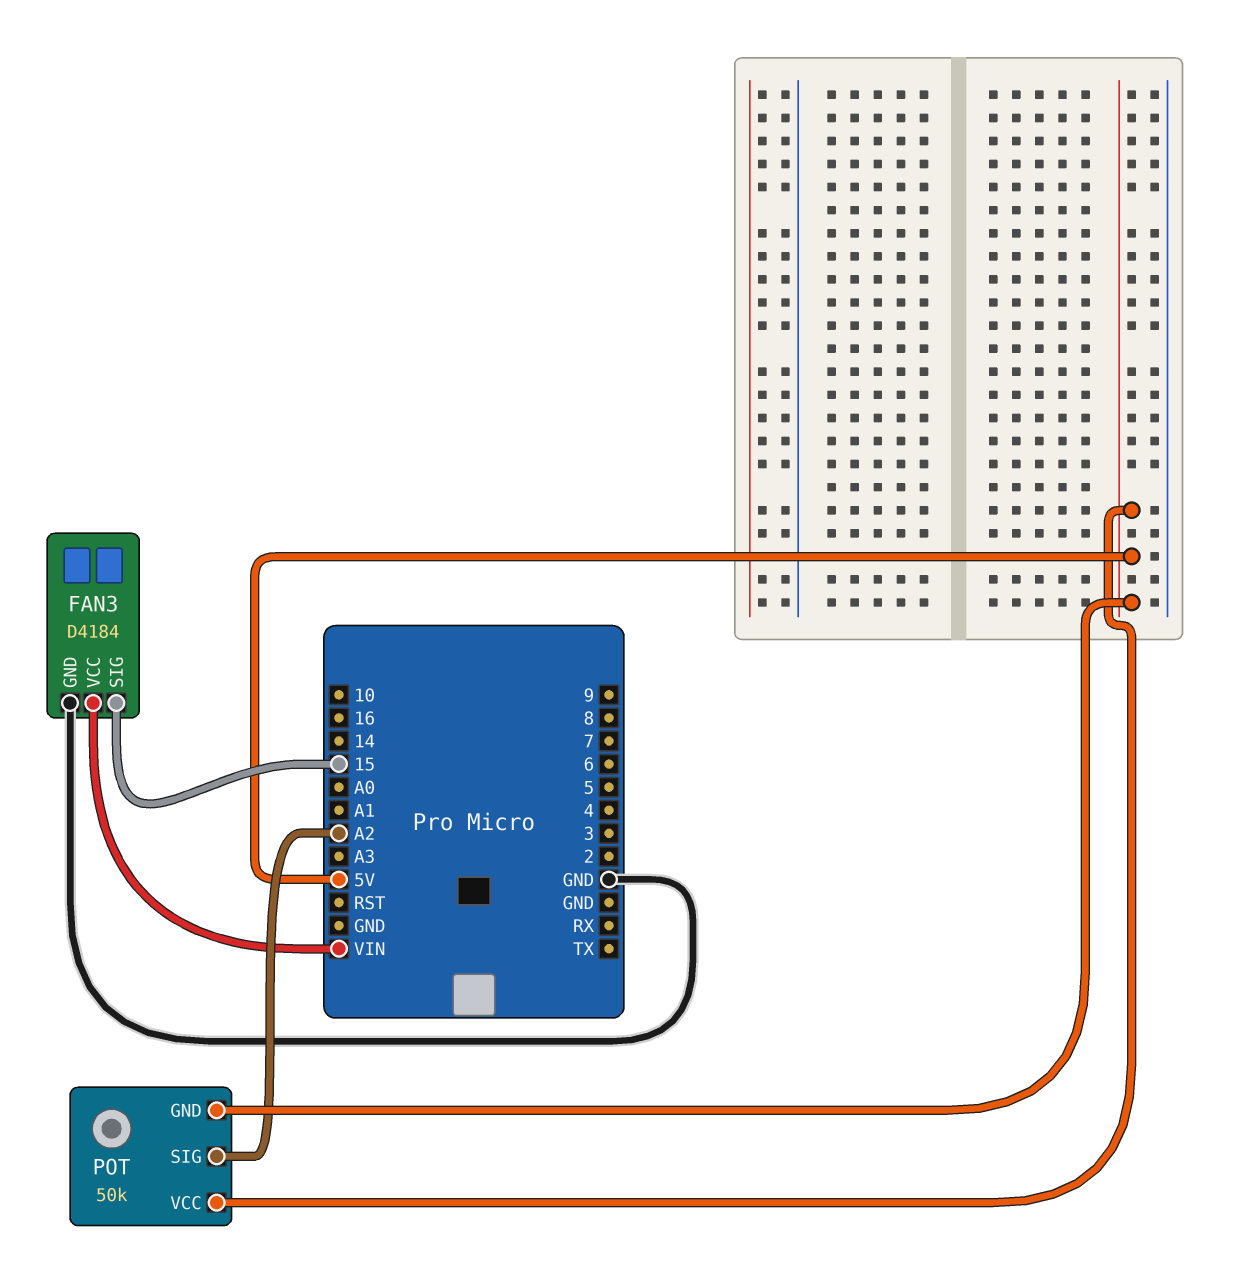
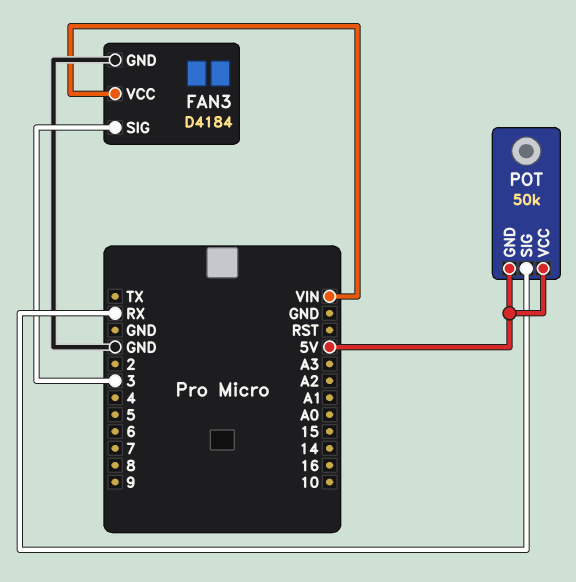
FAN3 pin SIG: 15 -> 3
POT pin SIG: A2 -> RX

